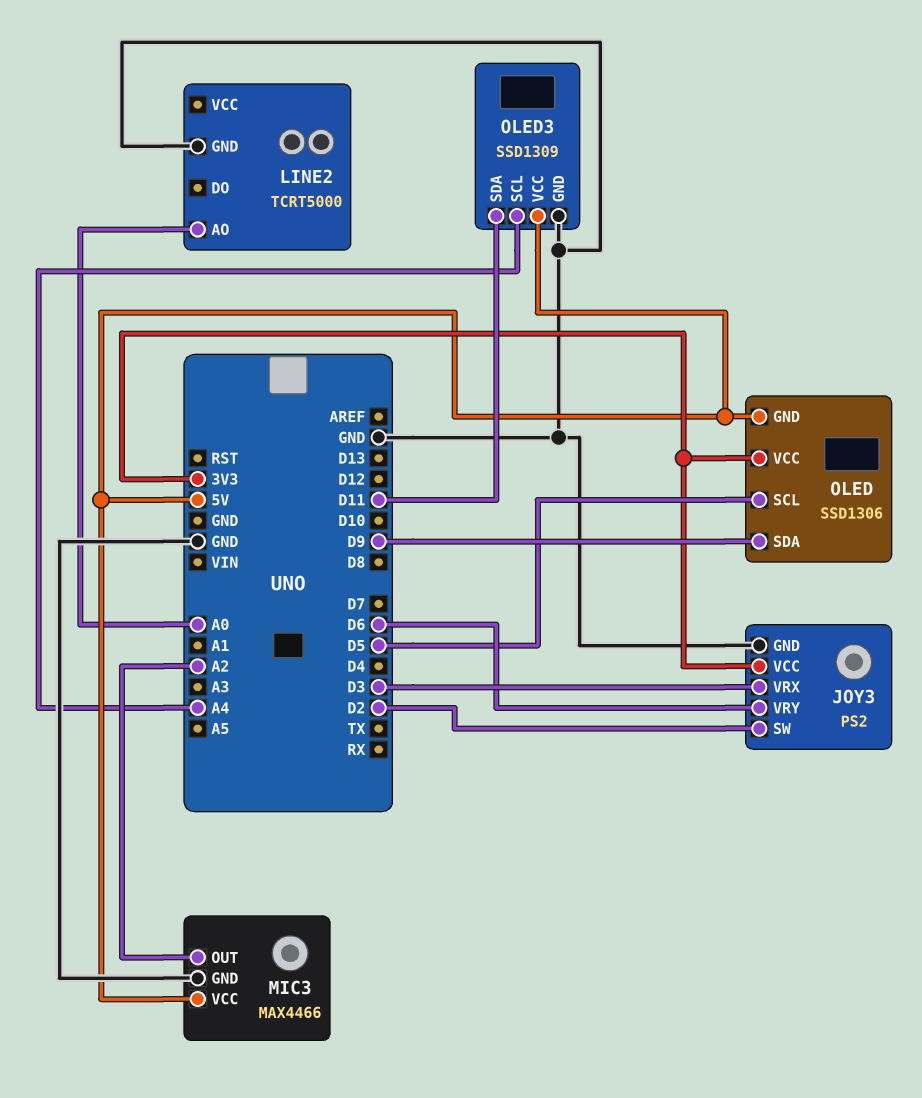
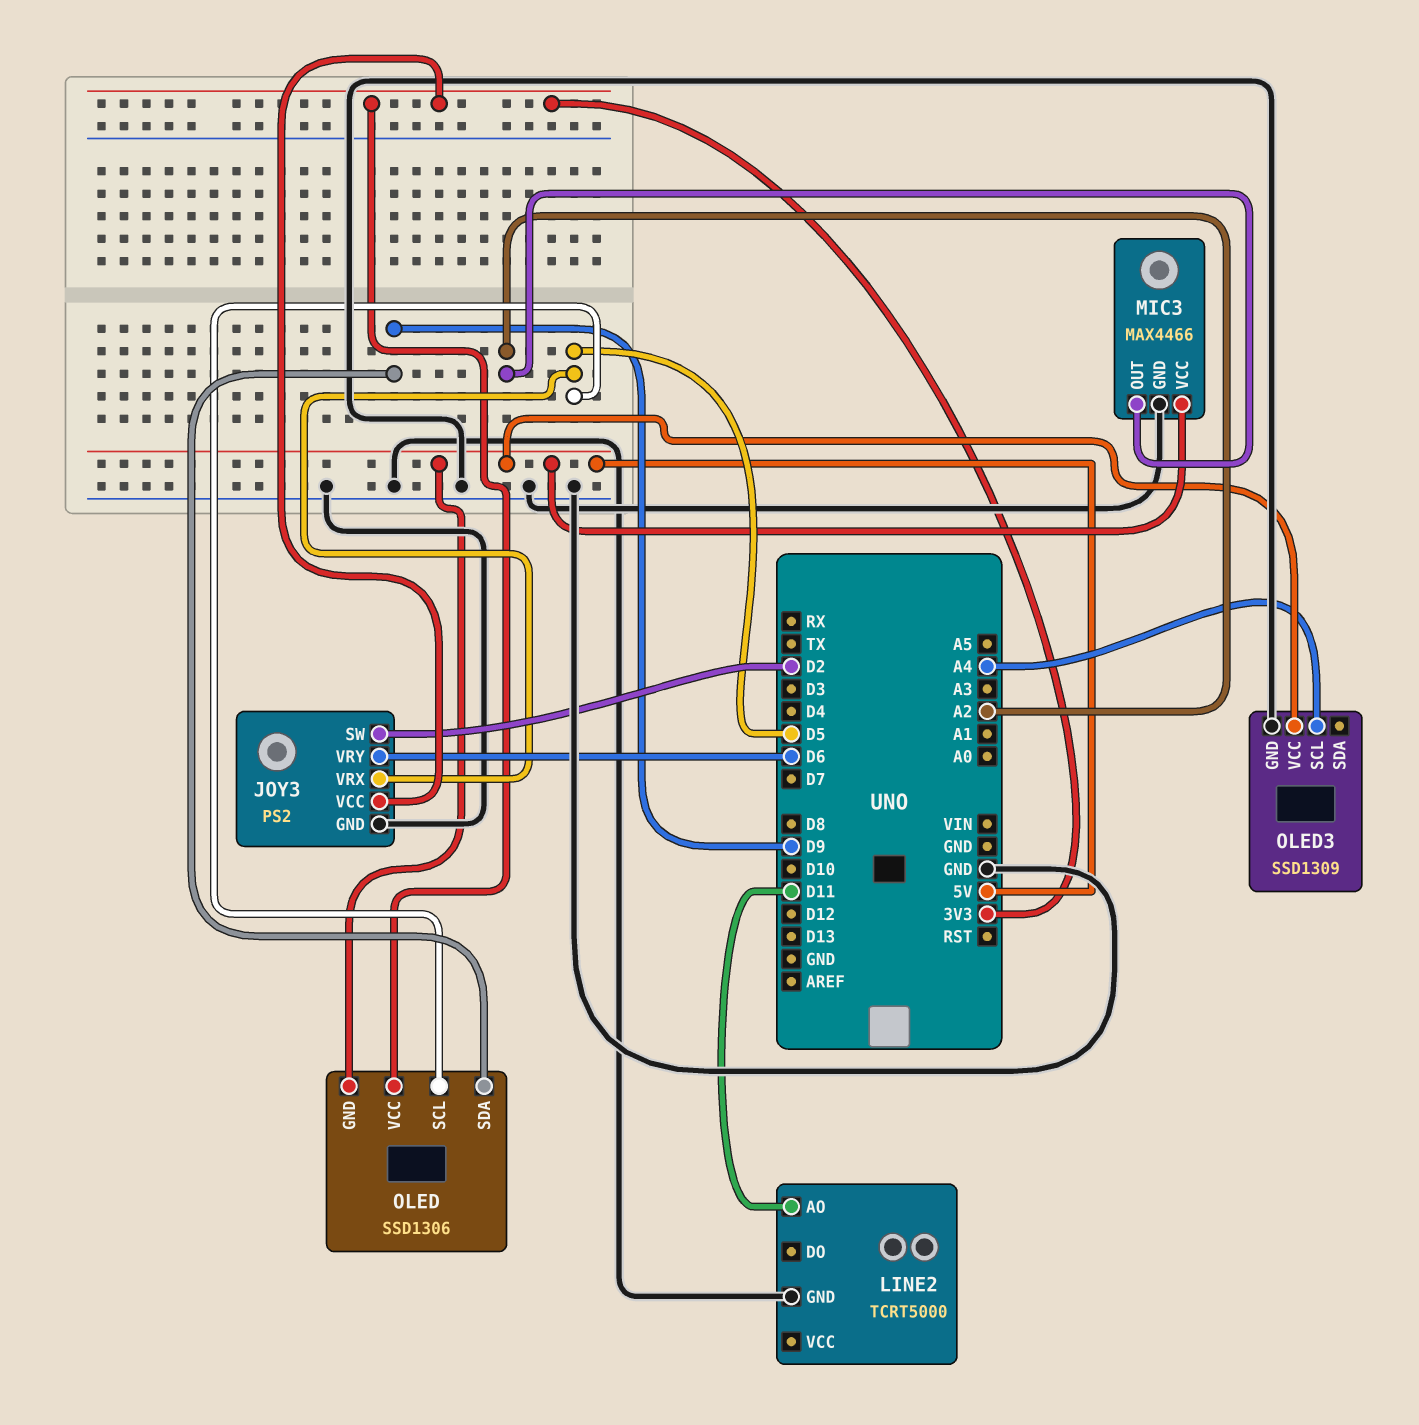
JOY3 pin VRX: D3 -> D5
LINE2 pin AO: A0 -> D11
OLED3 pin SDA: D11 -> none

